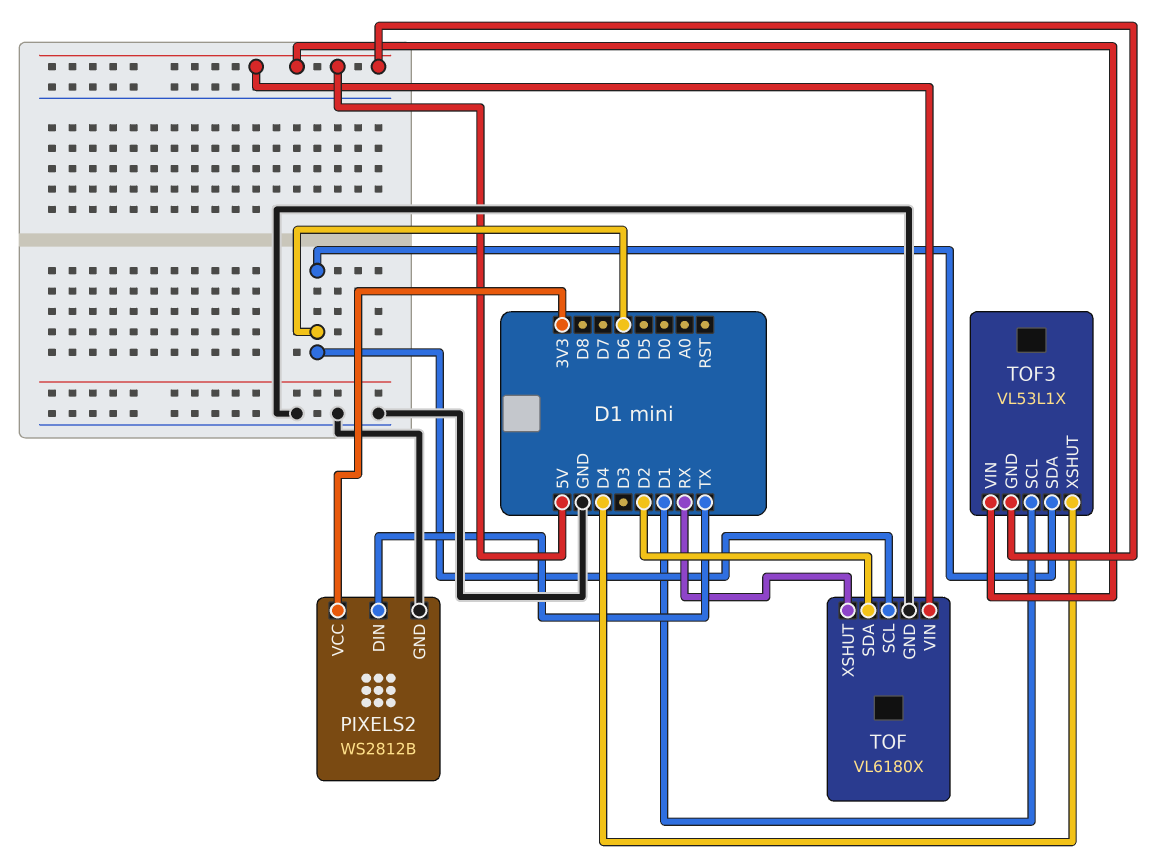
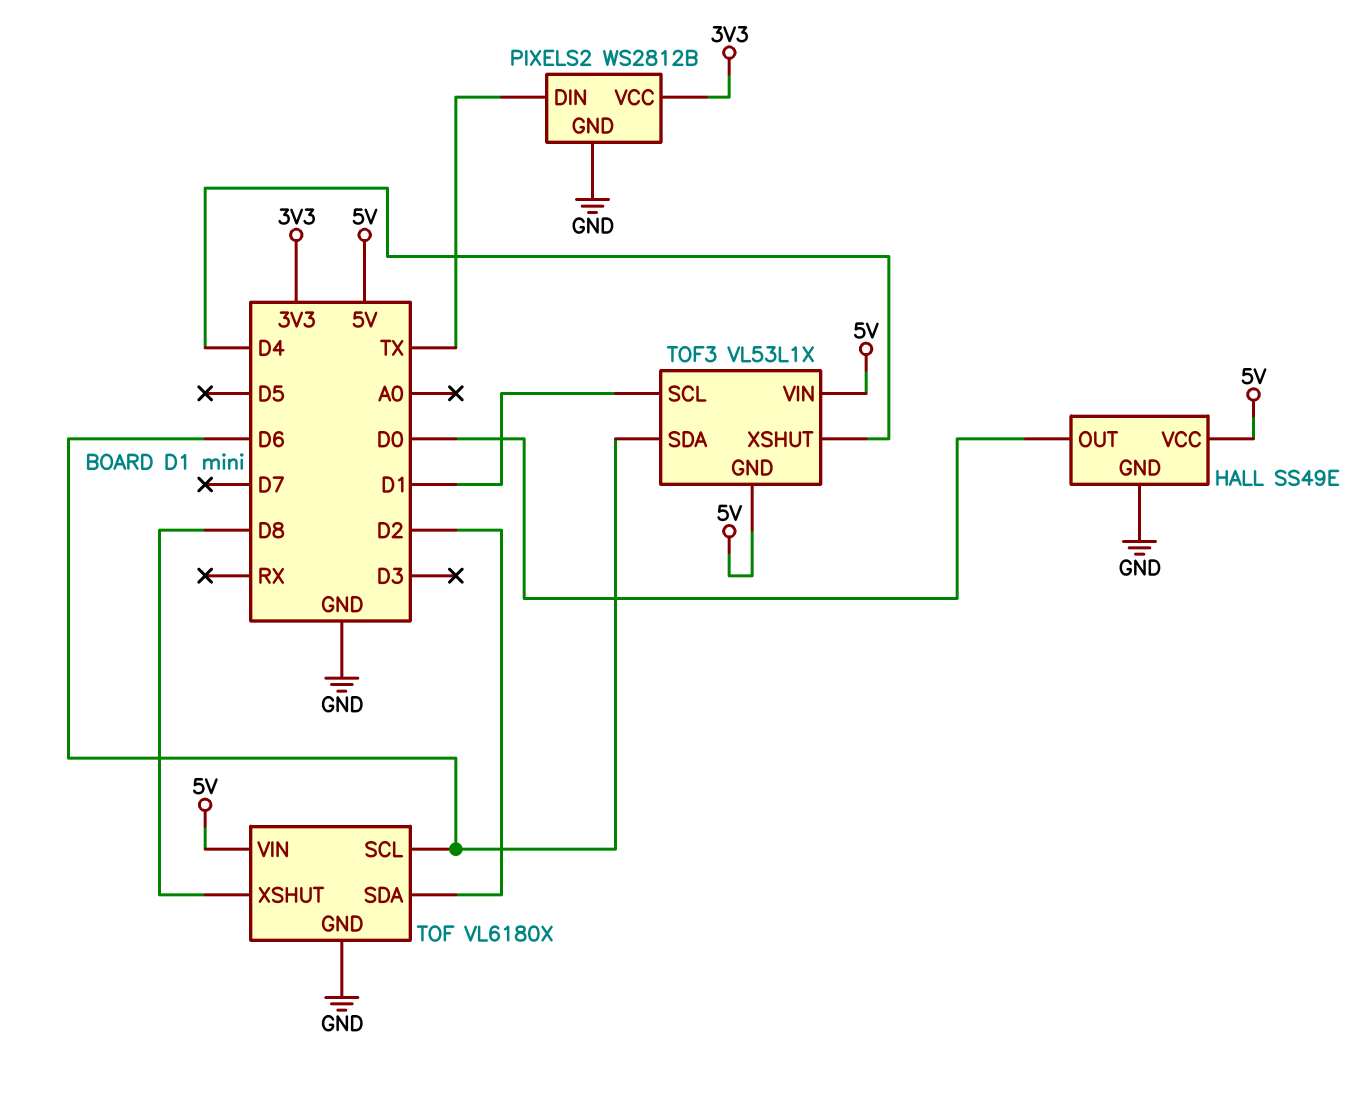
HALL: none -> SS49E
HALL pin GND: none -> GND
HALL pin OUT: none -> D0
HALL pin VCC: none -> 5V
TOF pin XSHUT: RX -> D8

